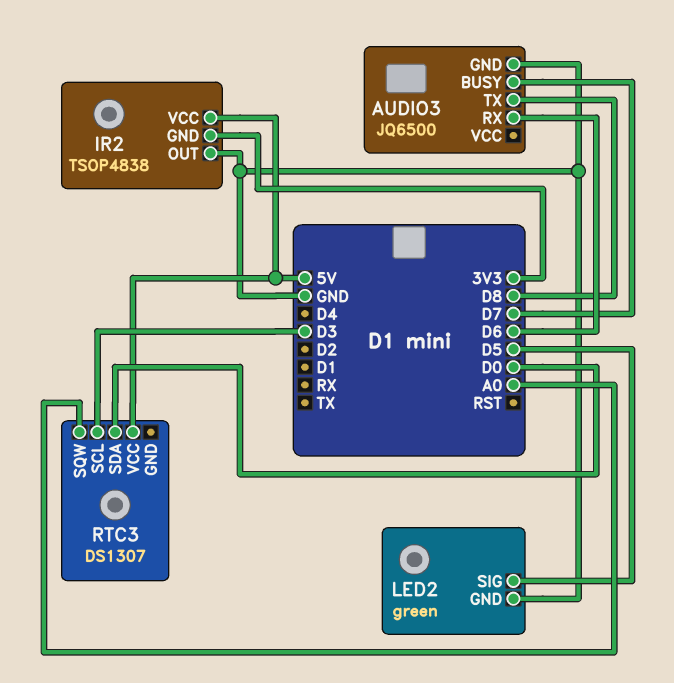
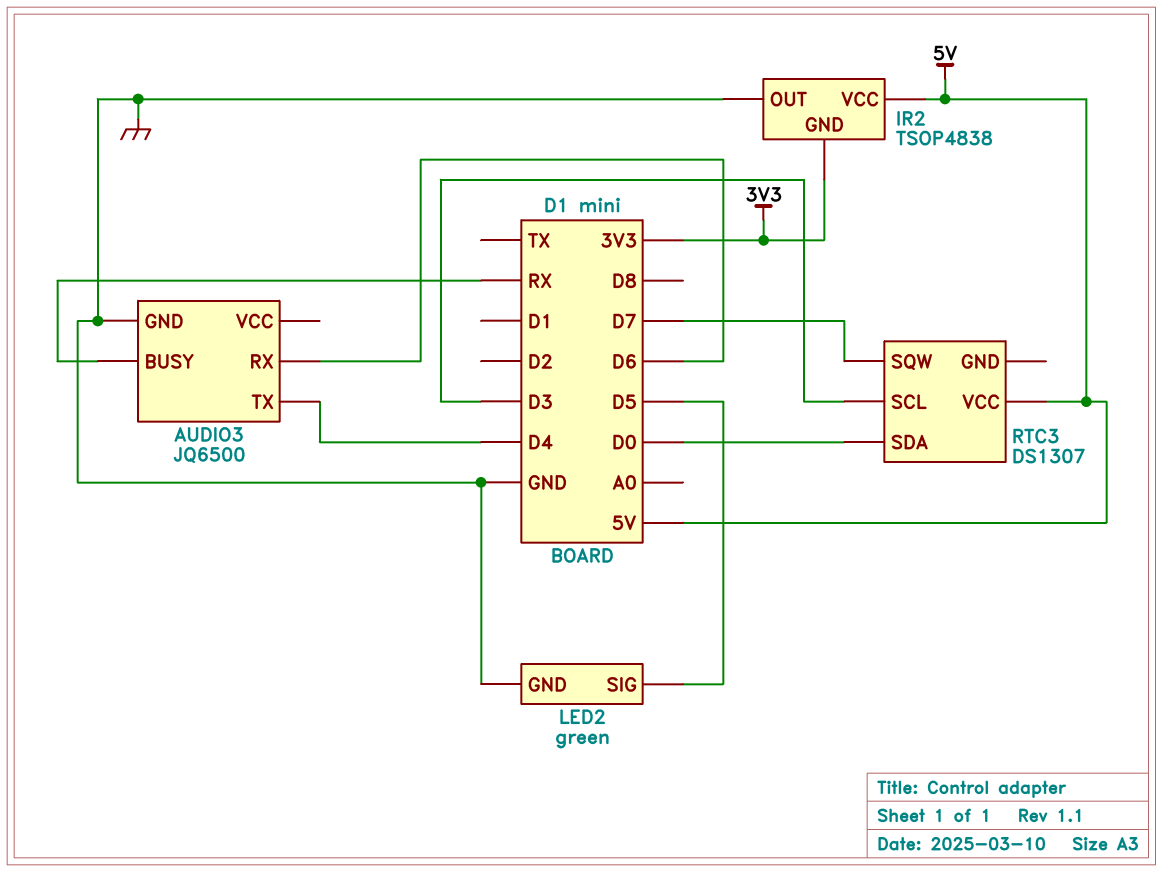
AUDIO3 pin BUSY: D7 -> RX
AUDIO3 pin TX: D8 -> D4
RTC3 pin SQW: A0 -> D7

